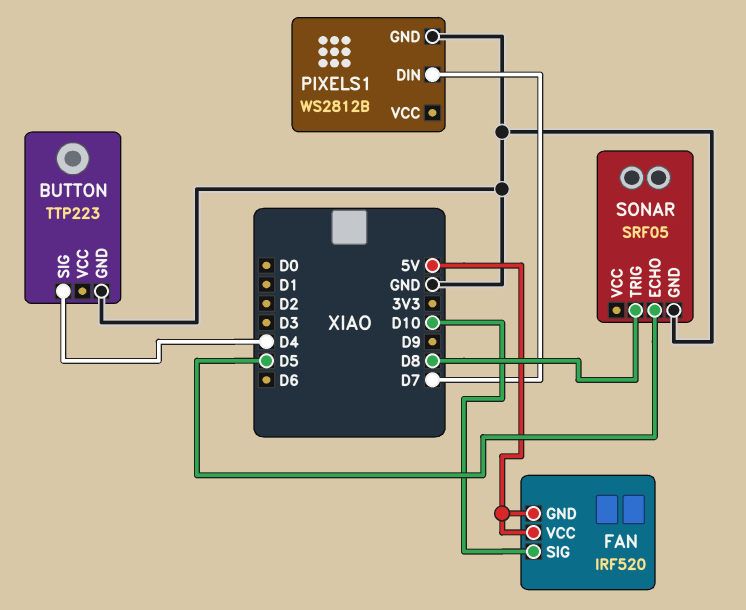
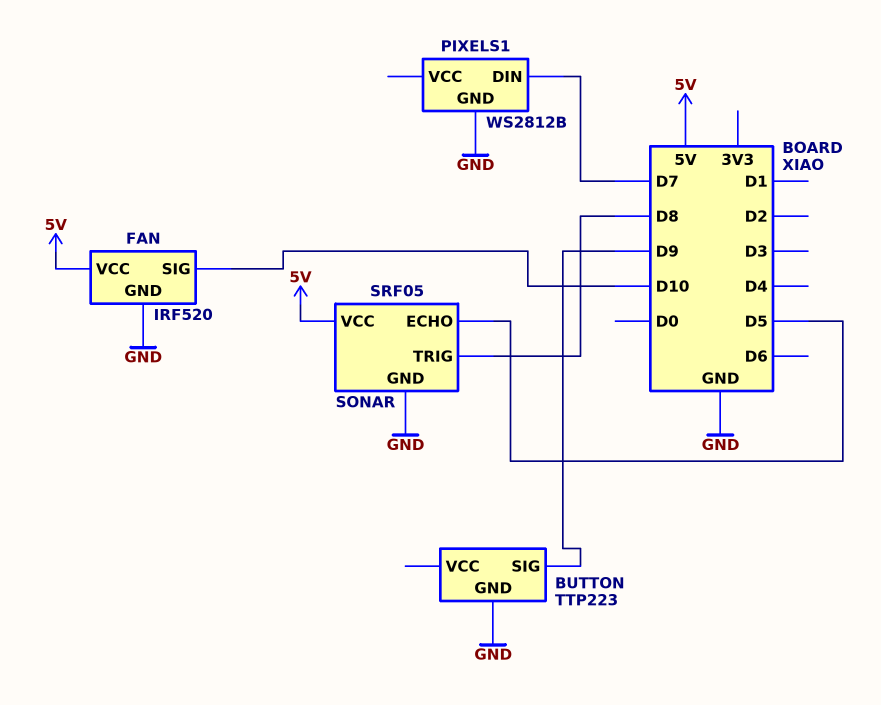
BUTTON pin SIG: D4 -> D9
FAN pin GND: 5V -> GND
SONAR pin VCC: none -> 5V

